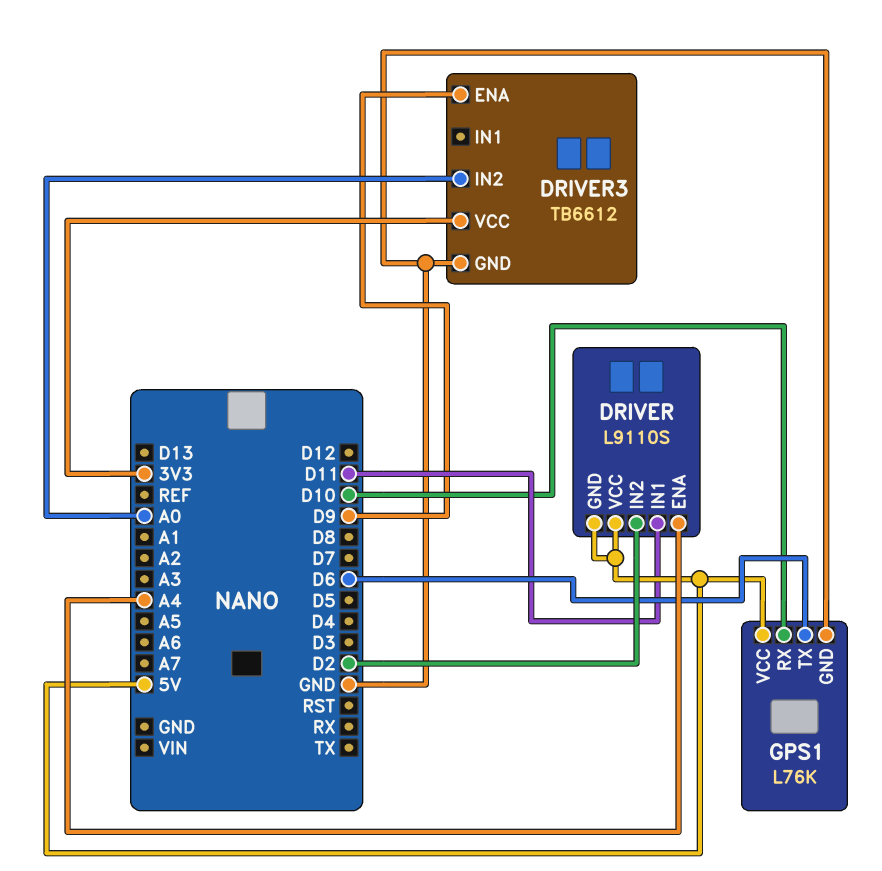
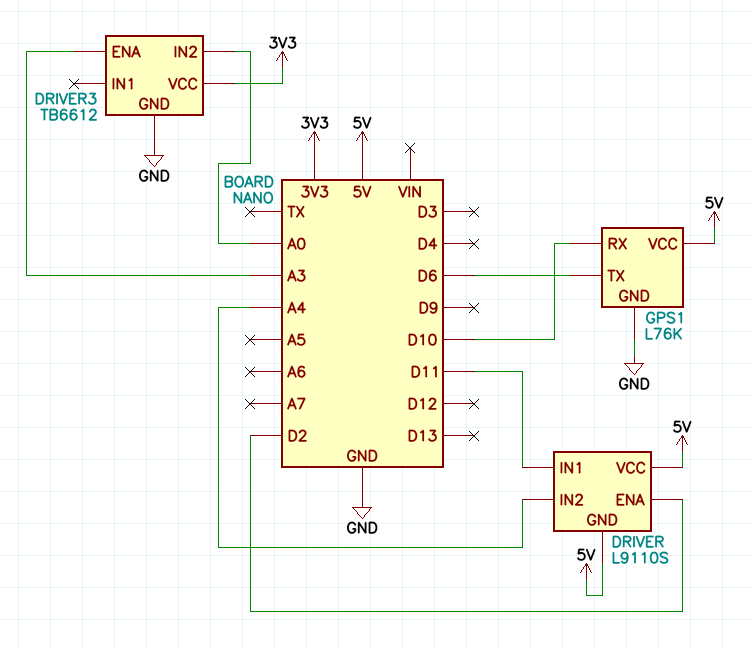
DRIVER pin ENA: A4 -> D2
DRIVER pin IN2: D2 -> A4
DRIVER3 pin ENA: D9 -> A3

